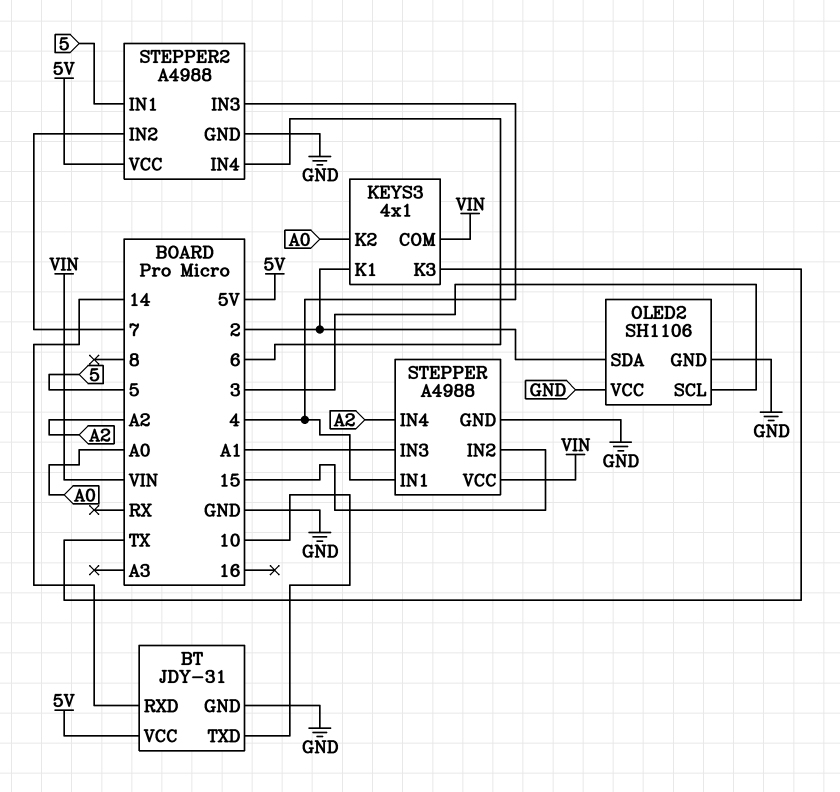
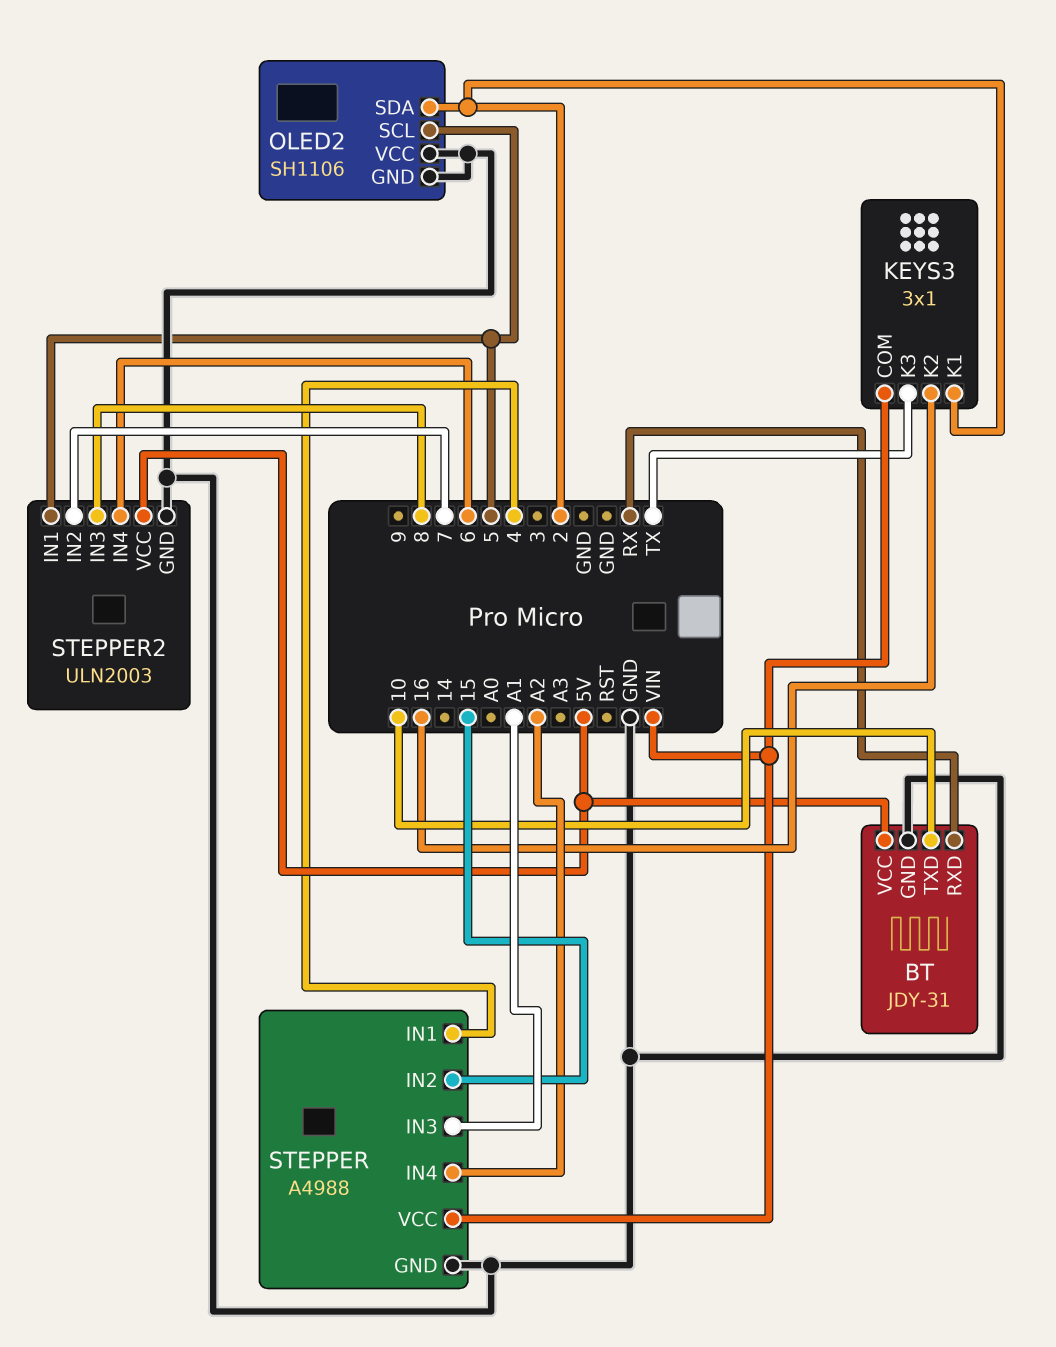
BT pin RXD: 14 -> RX
KEYS3: 4x1 -> 3x1
KEYS3 pin K2: A0 -> 16
OLED2 pin SCL: 3 -> 5
STEPPER2: A4988 -> ULN2003
STEPPER2 pin IN3: 4 -> 8

